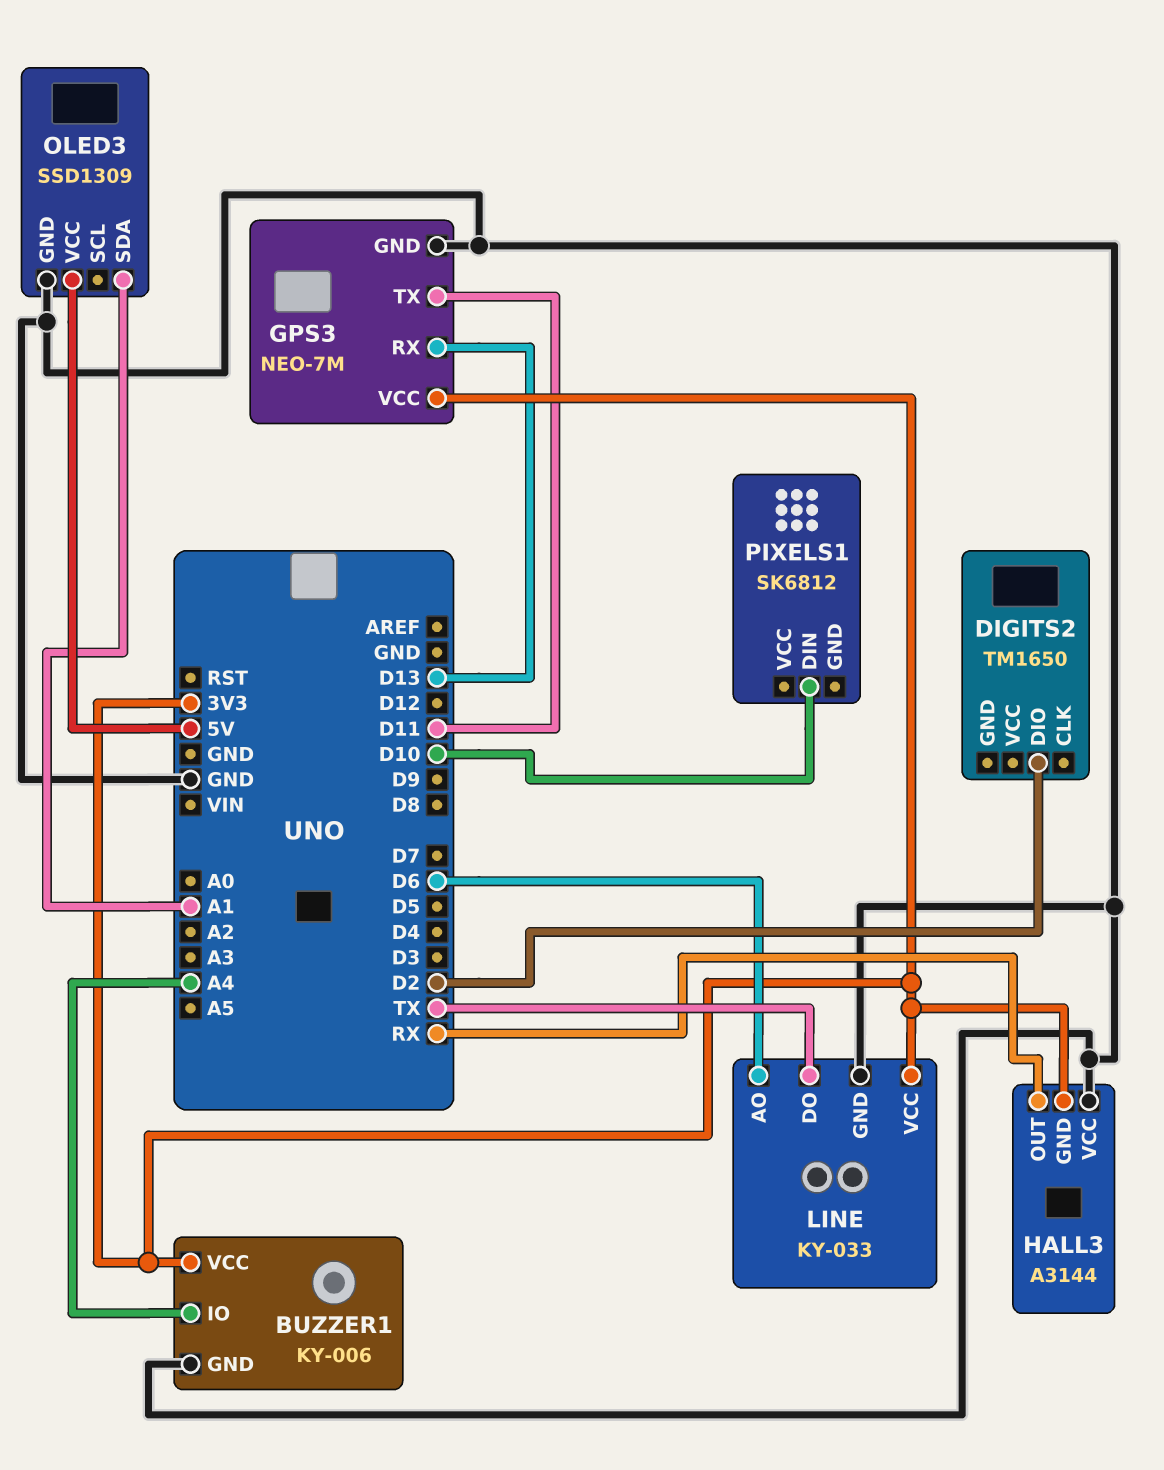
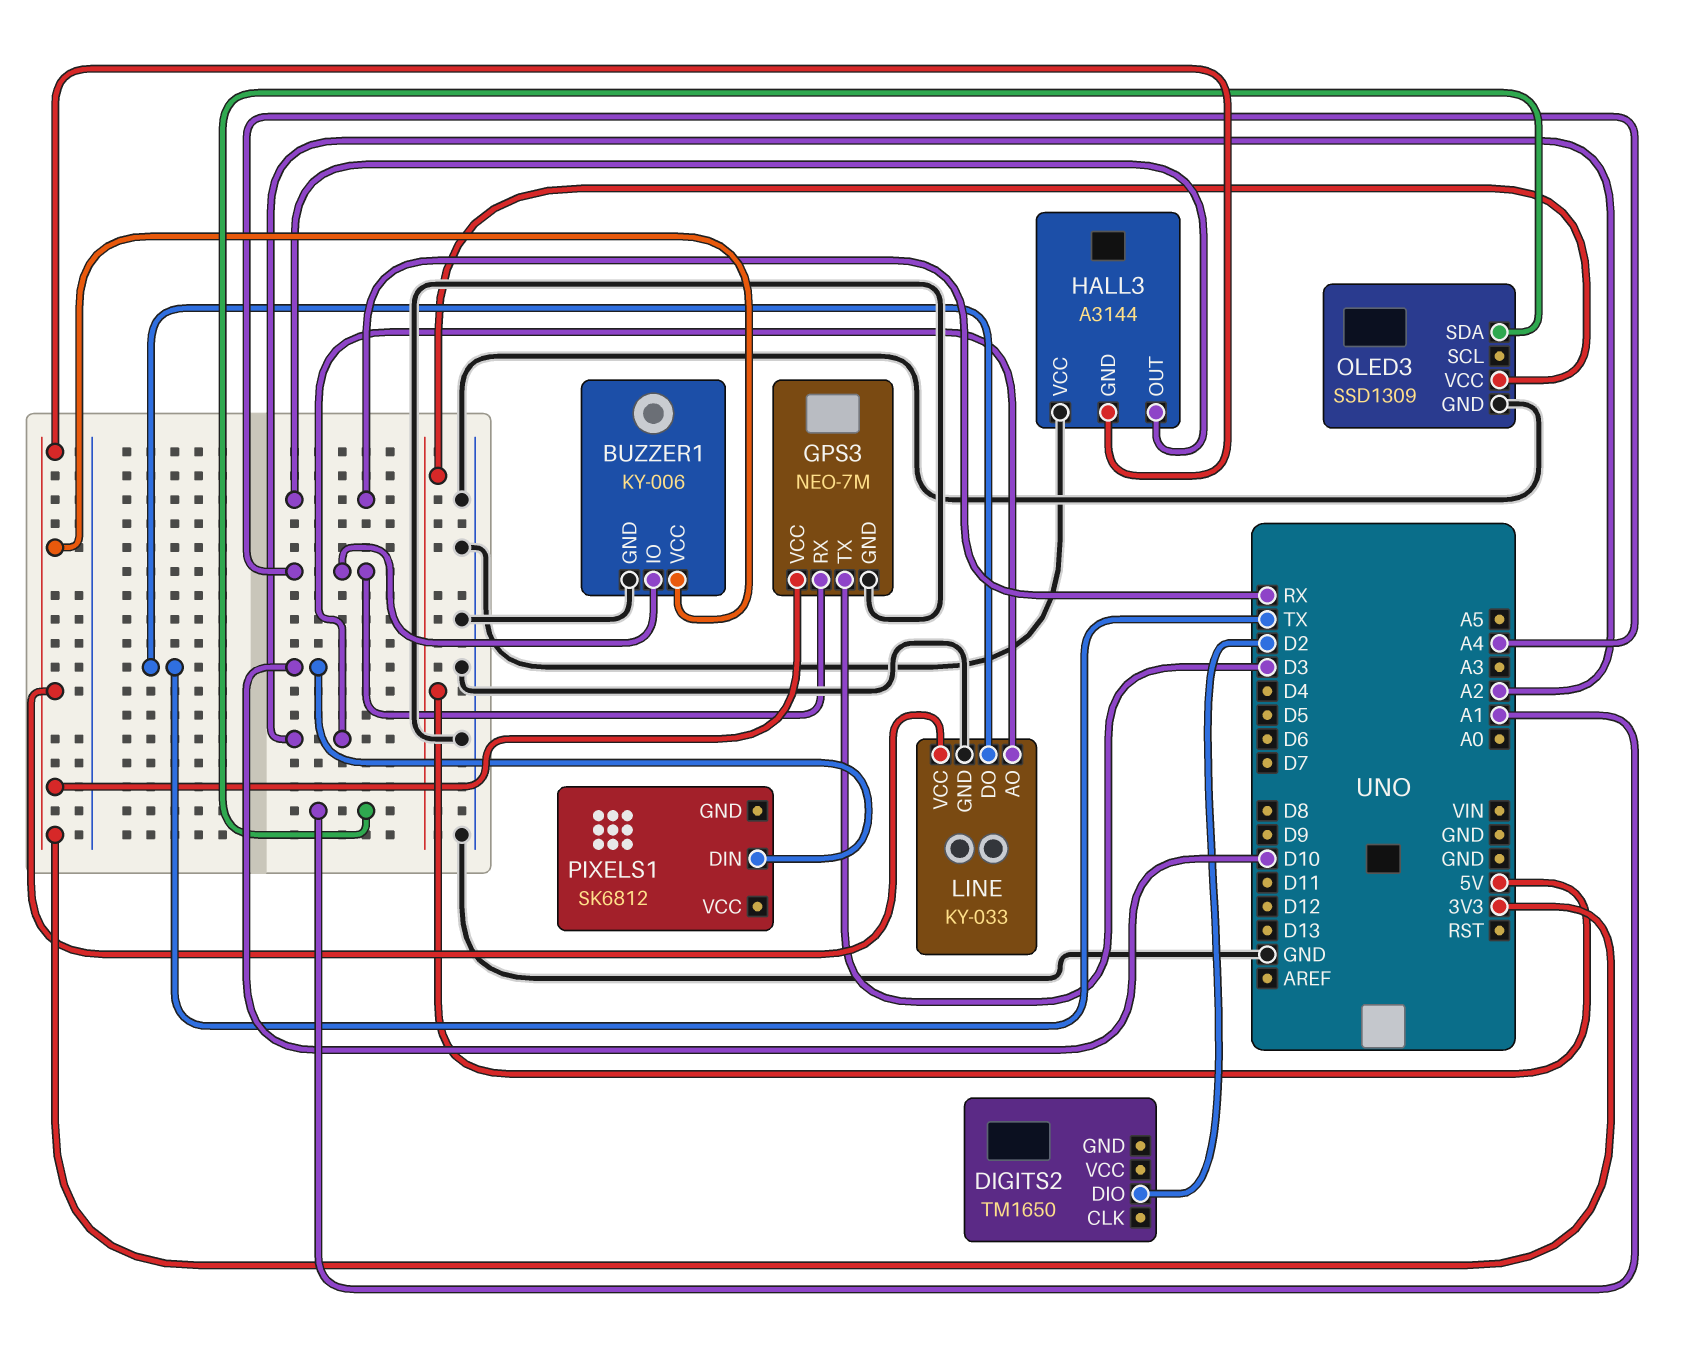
GPS3 pin RX: D13 -> A4
GPS3 pin TX: D11 -> D3
LINE pin AO: D6 -> A2

